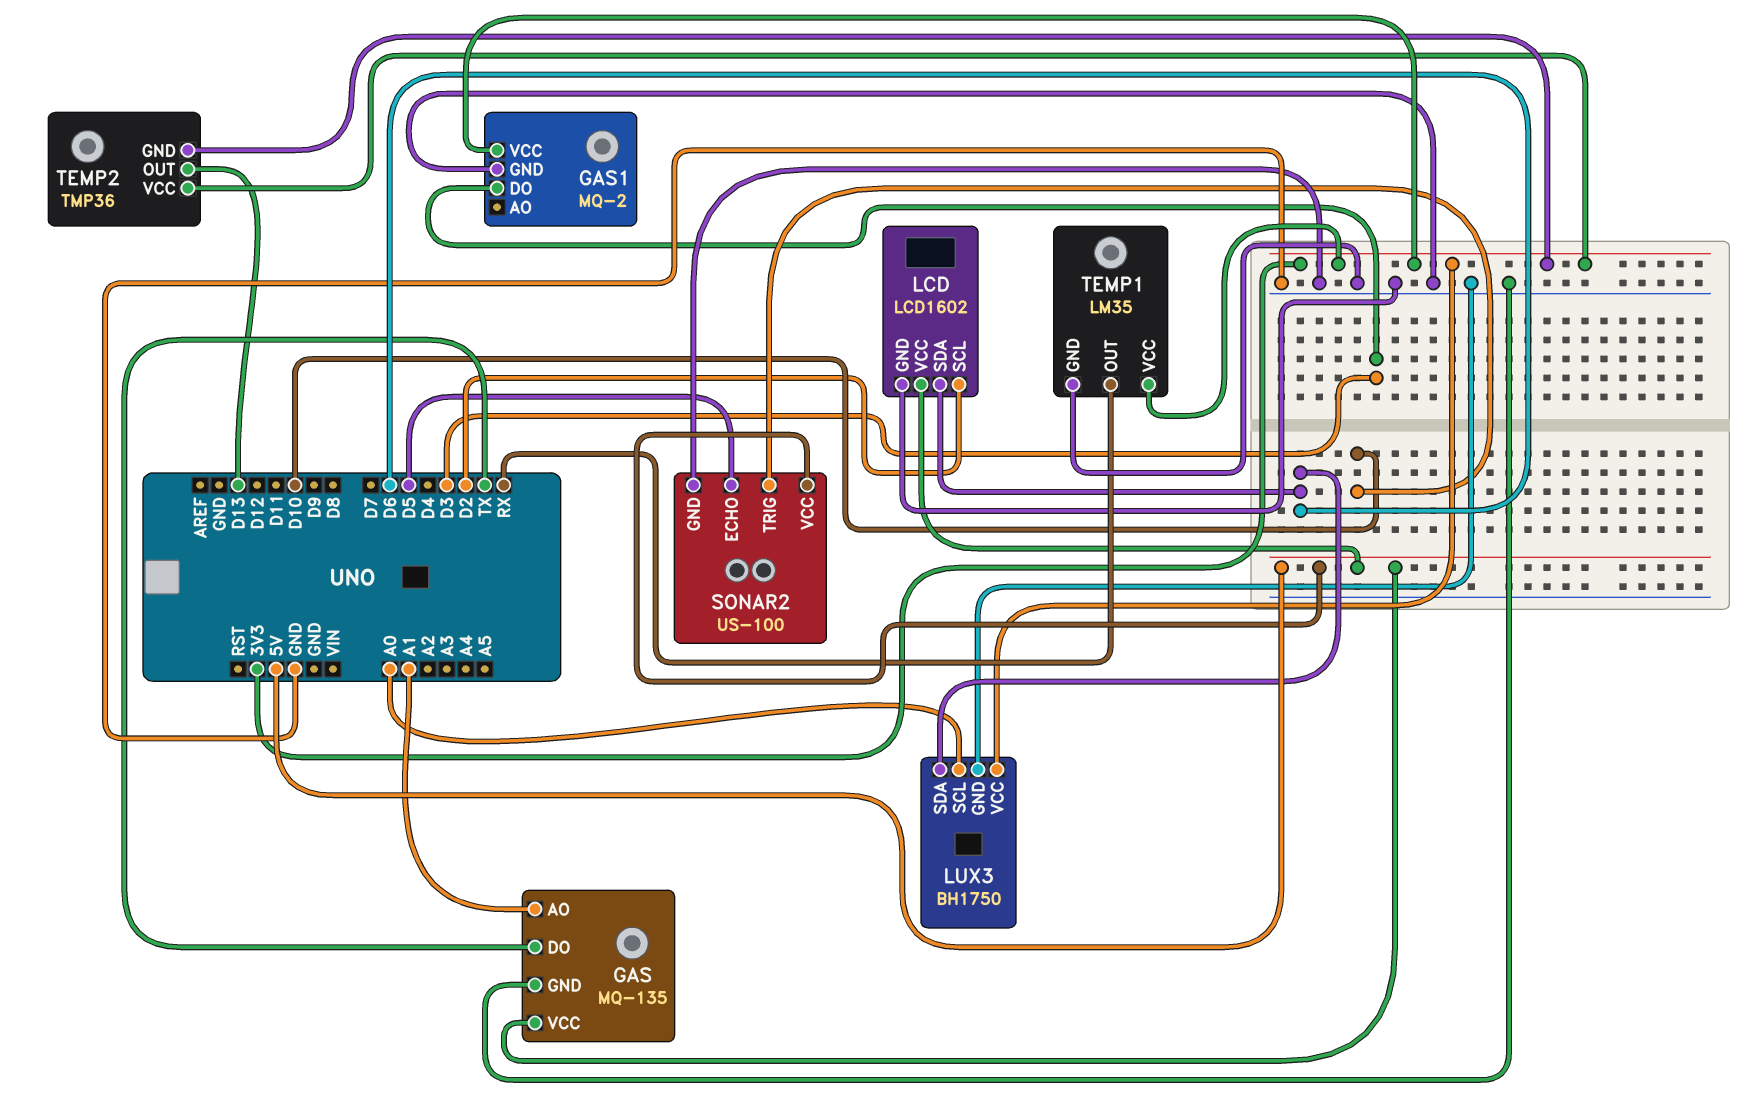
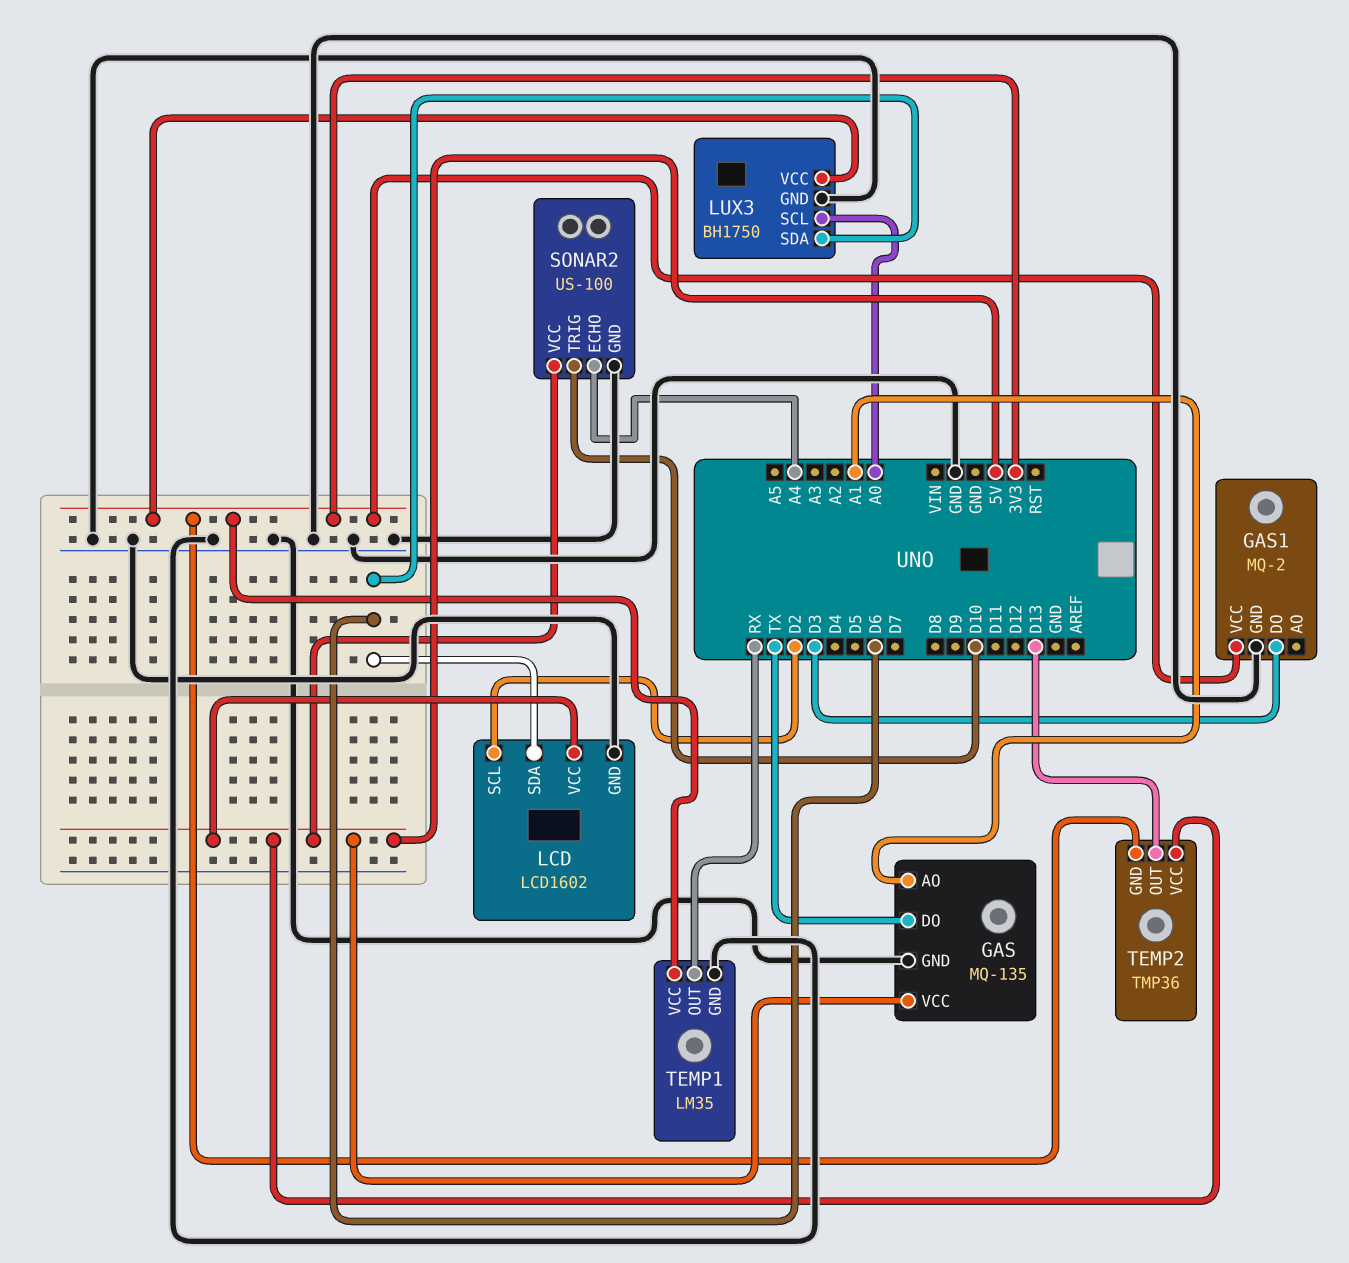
SONAR2 pin ECHO: D5 -> A4
TEMP2 pin VCC: 3V3 -> 5V

